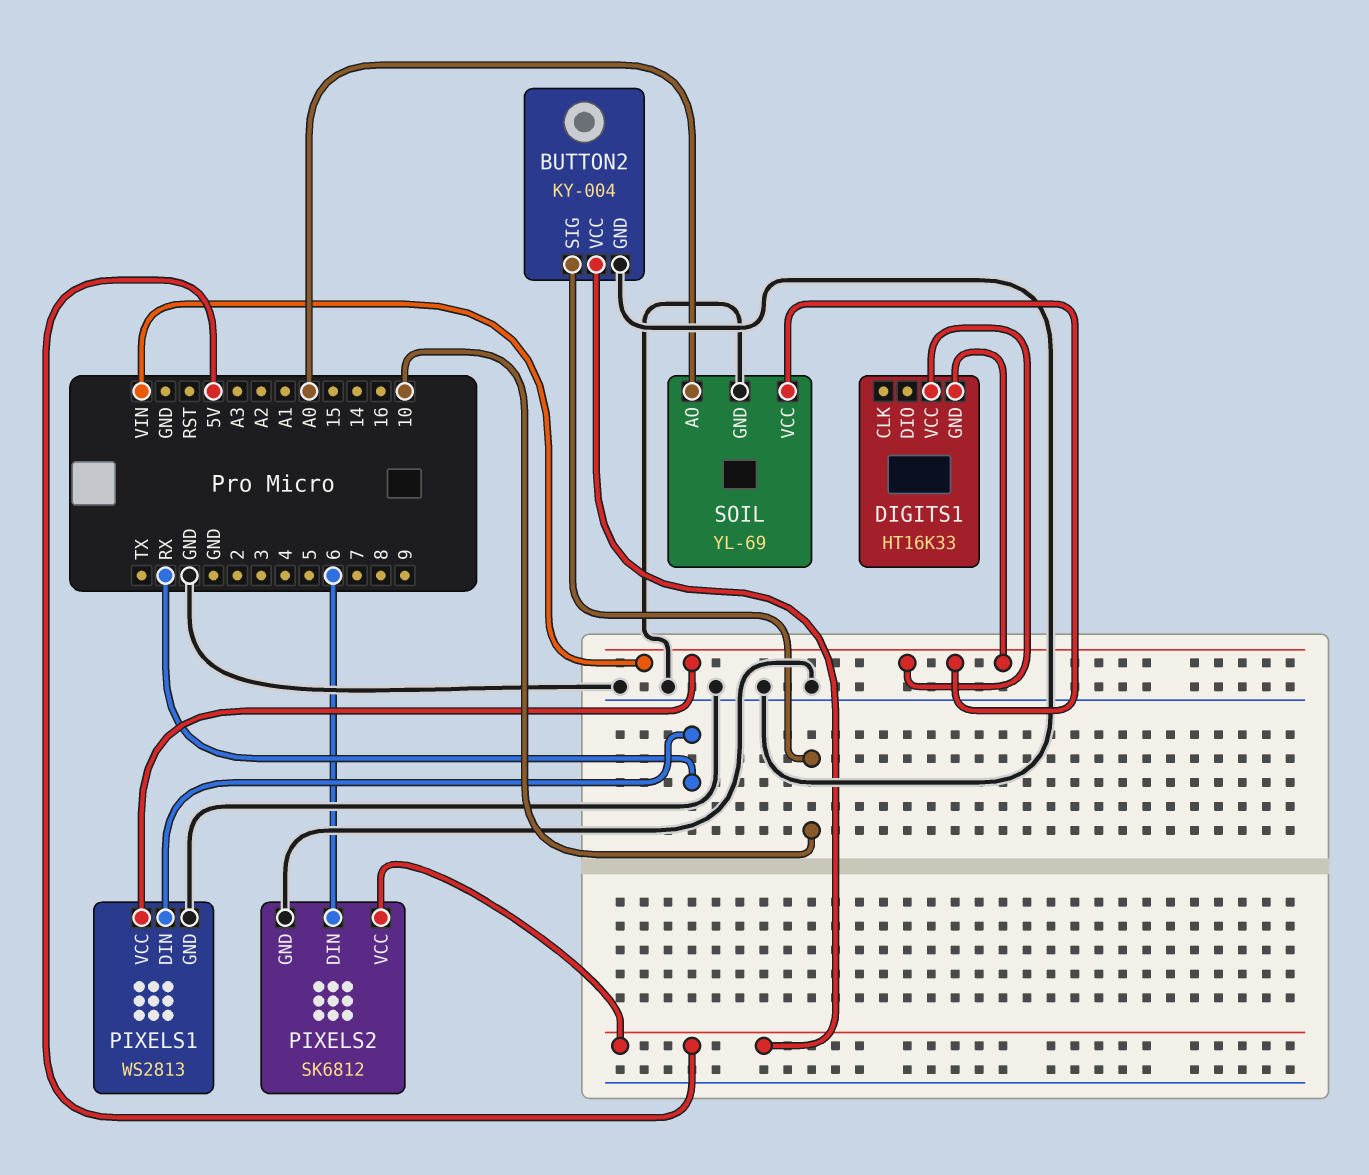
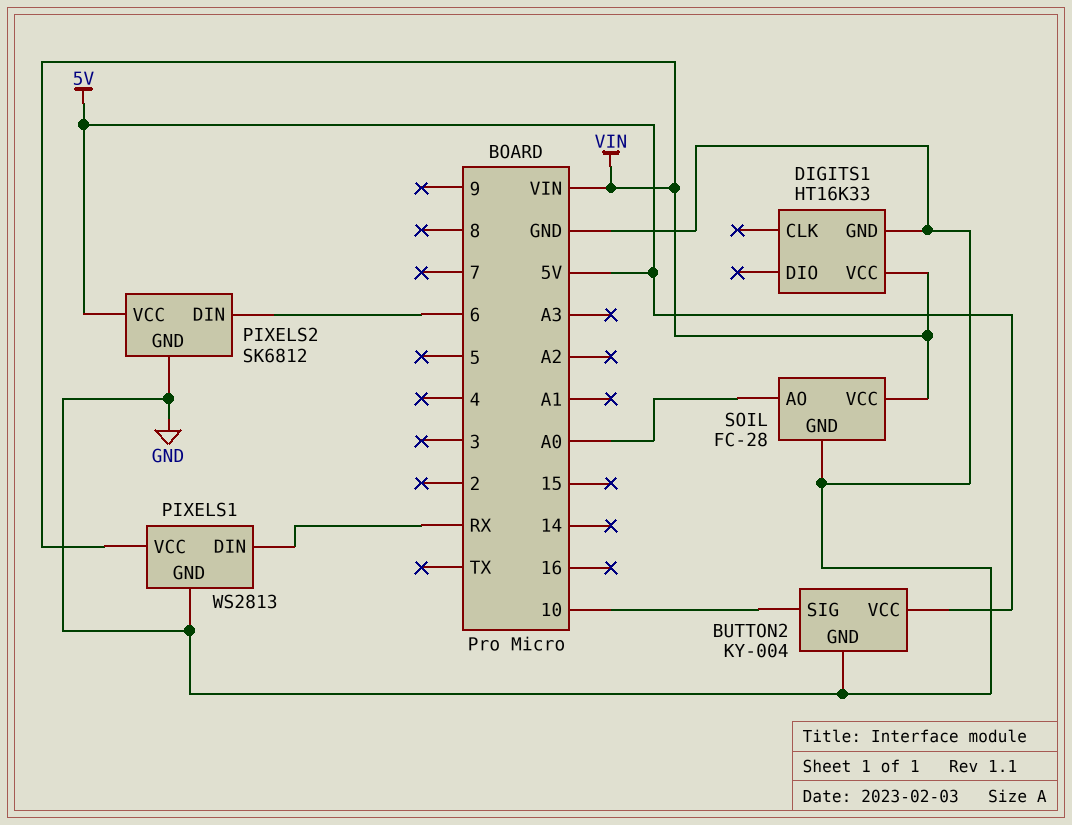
DIGITS1 pin GND: VIN -> GND
SOIL: YL-69 -> FC-28

